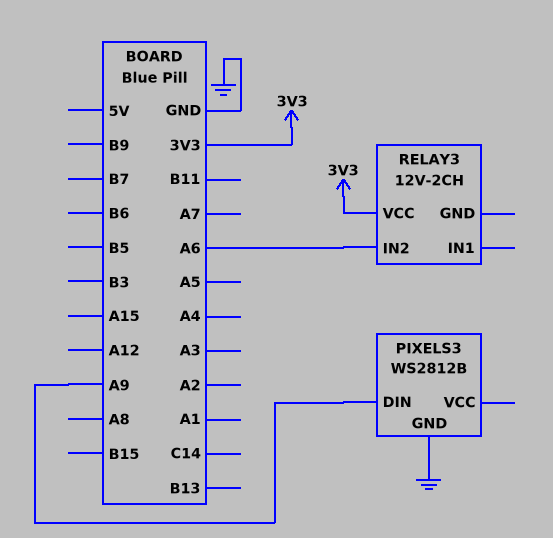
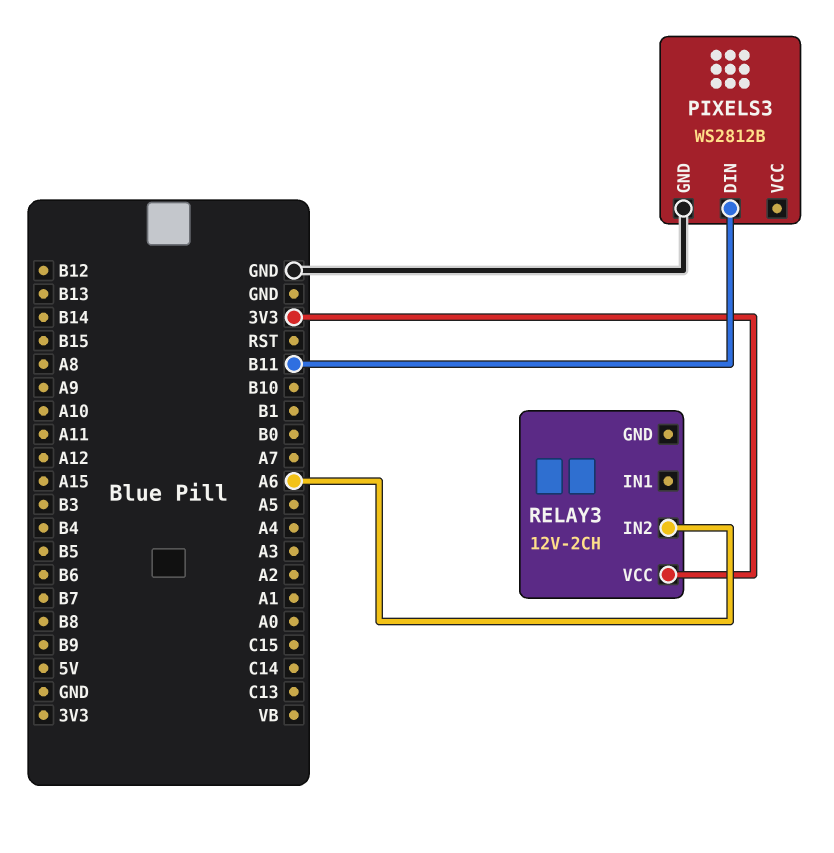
PIXELS3 pin DIN: A9 -> B11

